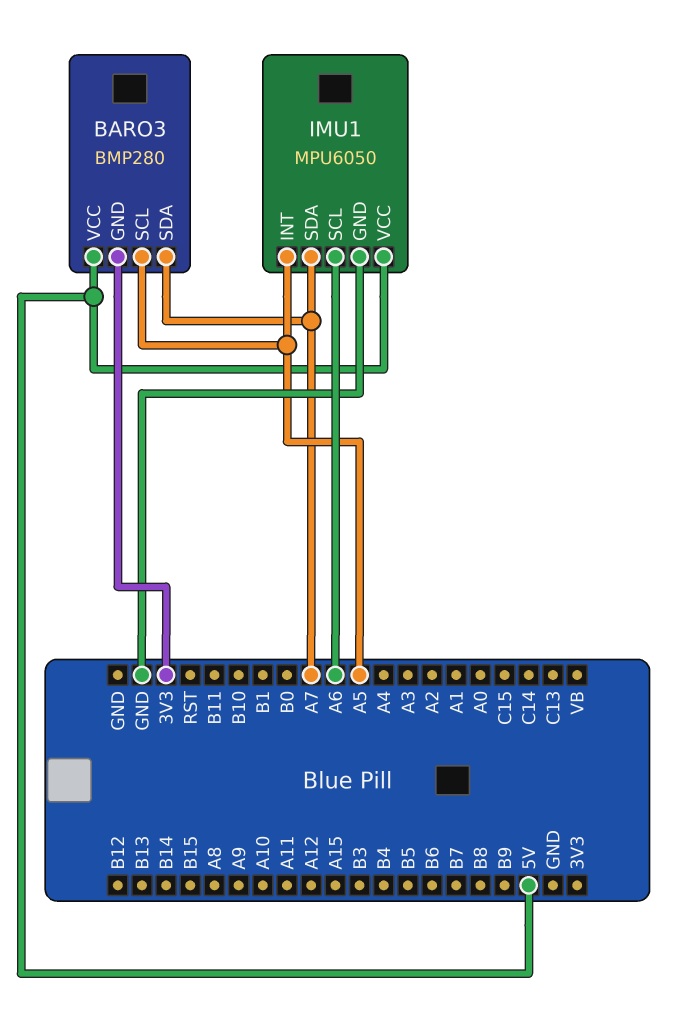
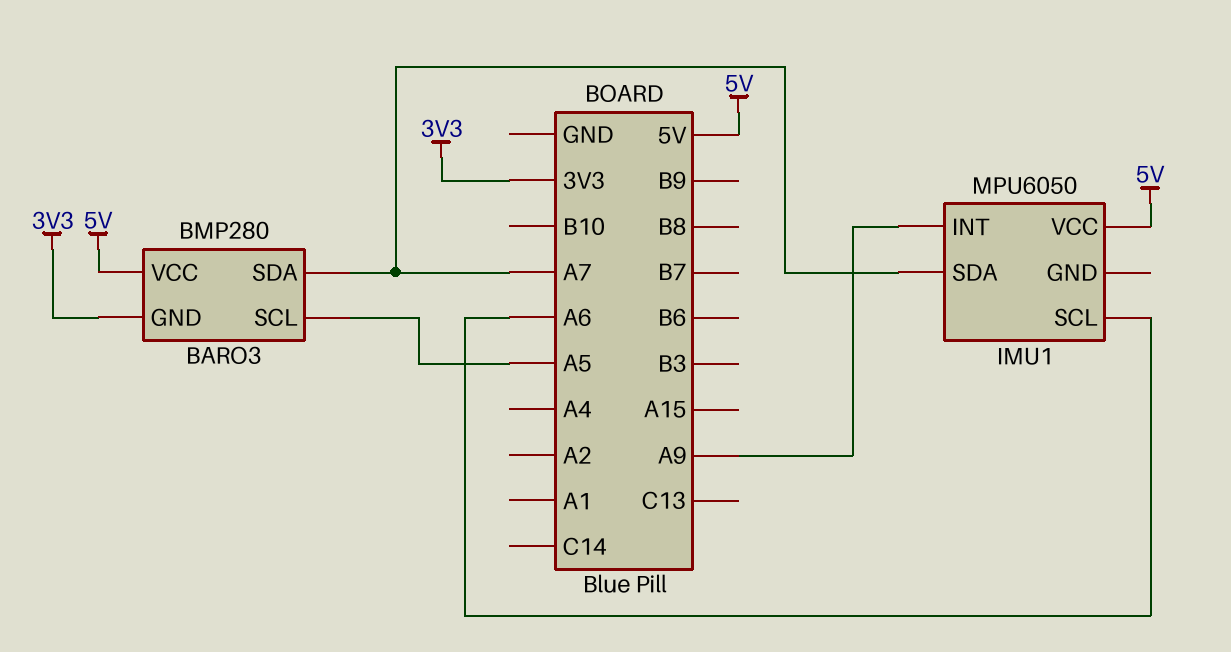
IMU1 pin GND: GND -> none
IMU1 pin INT: A5 -> A9

